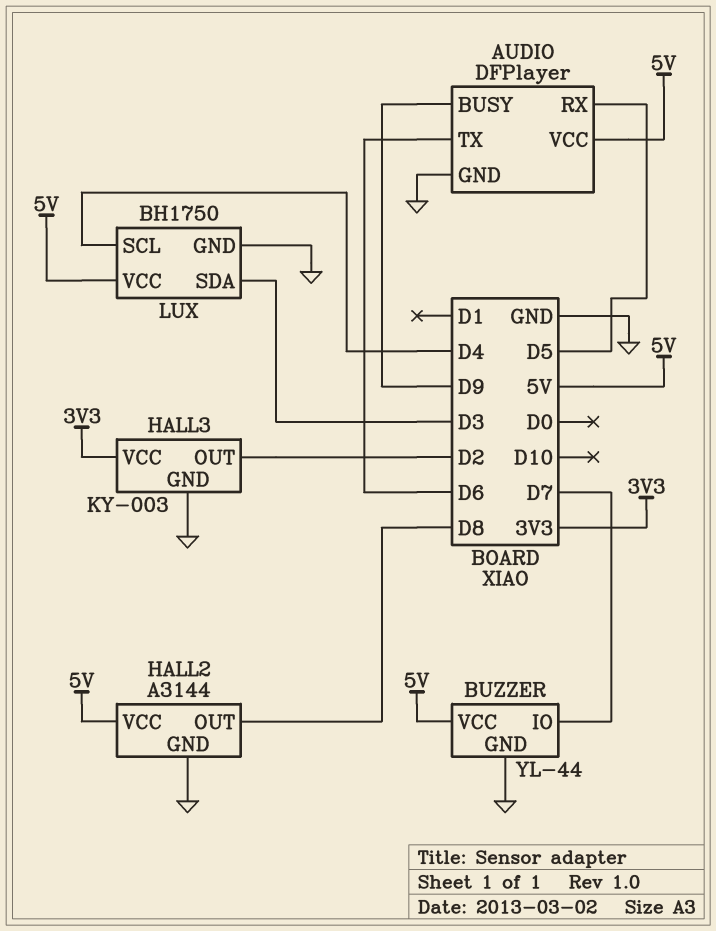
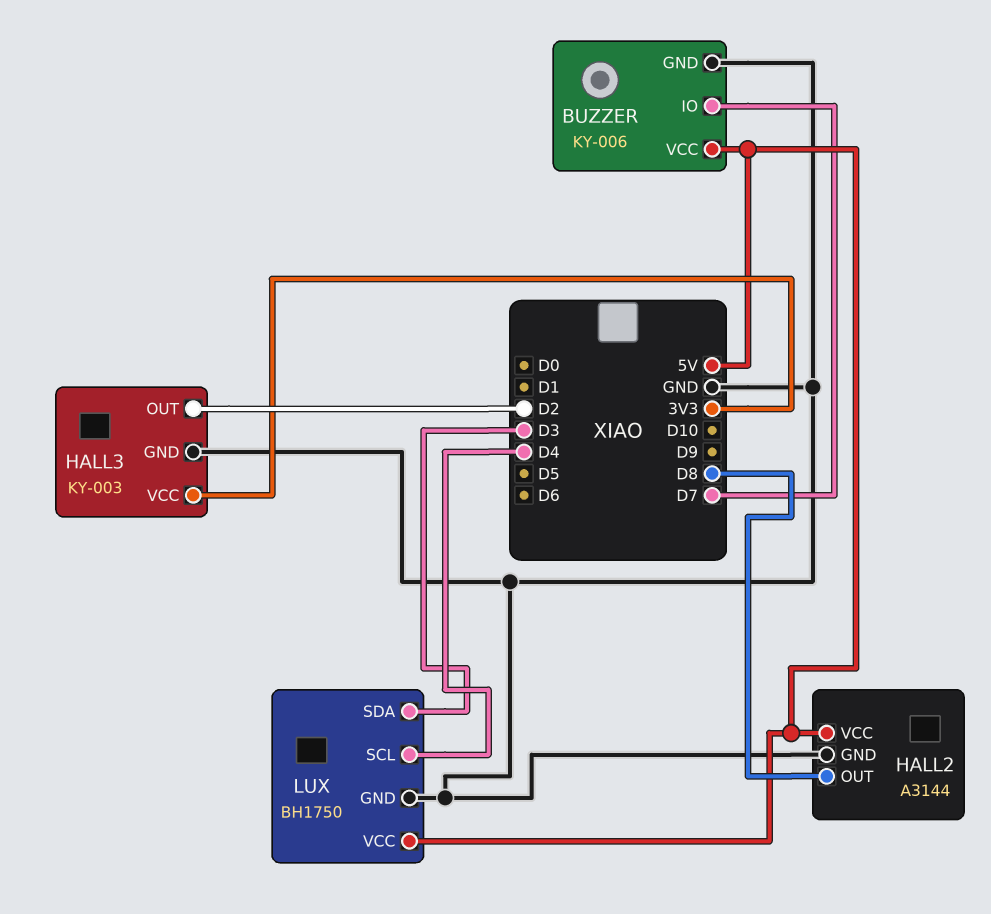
AUDIO: DFPlayer -> none
AUDIO pin BUSY: D9 -> none
AUDIO pin GND: GND -> none
AUDIO pin RX: D5 -> none
AUDIO pin TX: D6 -> none
AUDIO pin VCC: 5V -> none
BUZZER: YL-44 -> KY-006

